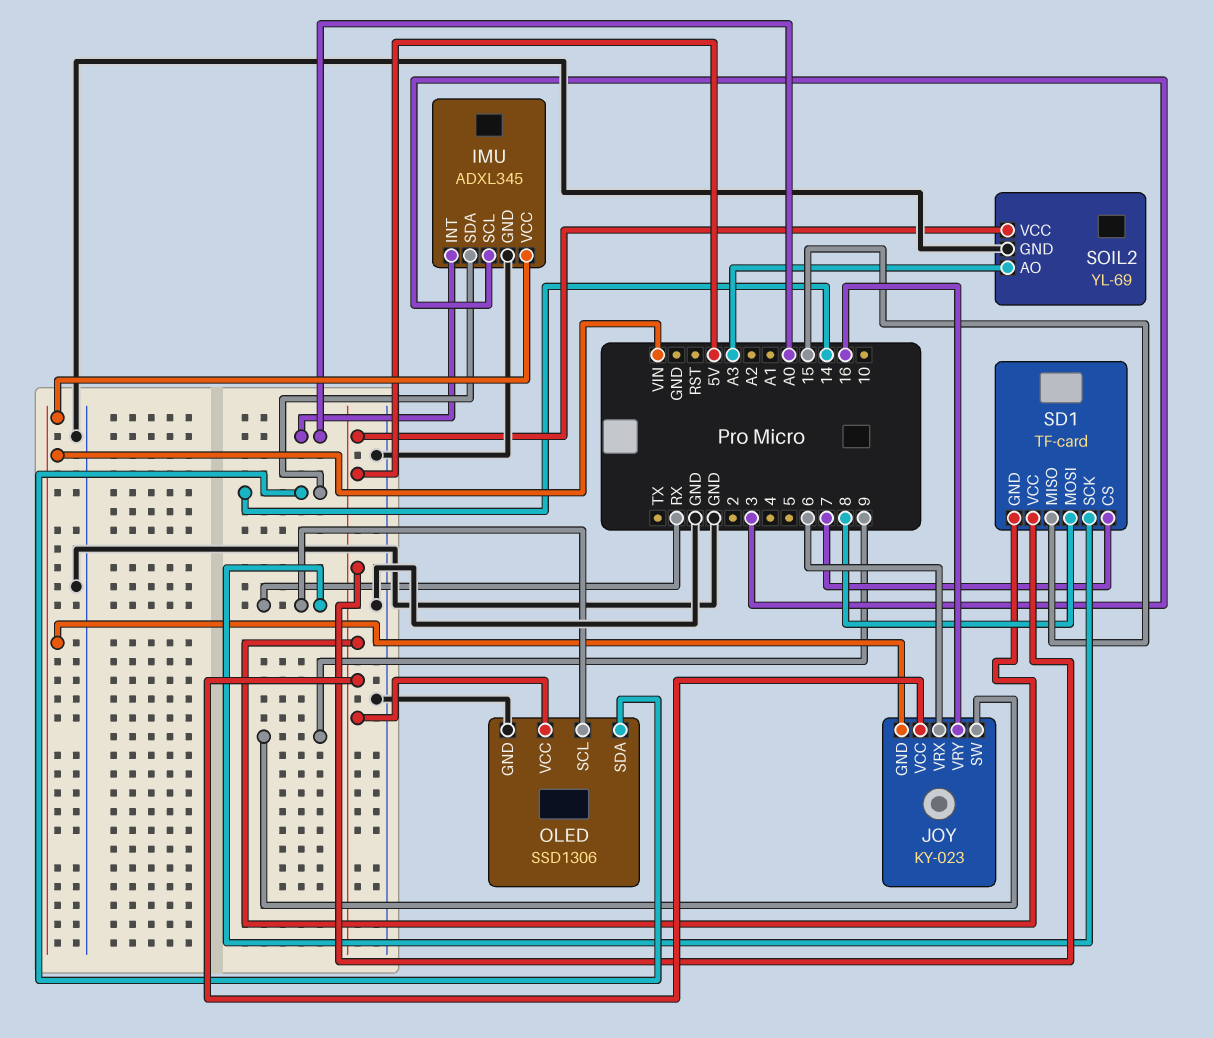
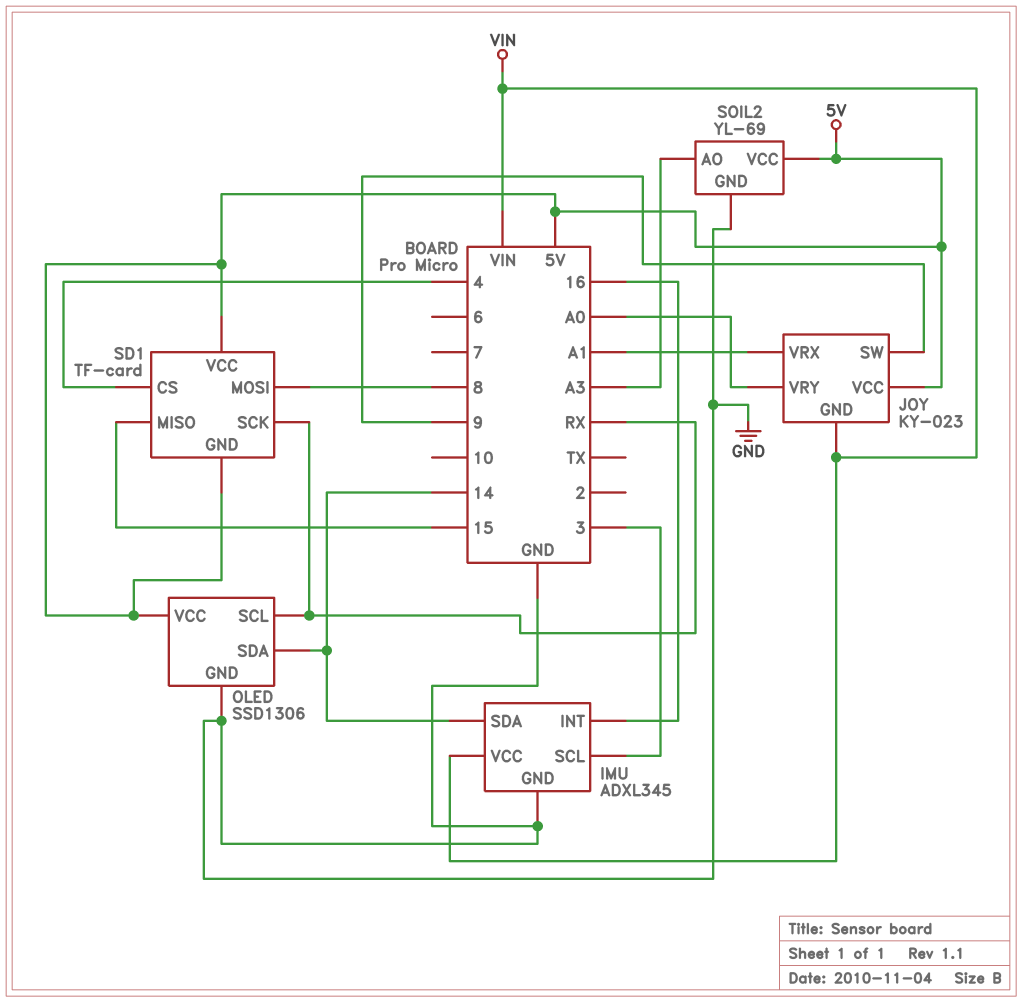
IMU pin INT: A0 -> 16
JOY pin VRX: 6 -> A1
JOY pin VRY: 16 -> A0
SD1 pin CS: 7 -> 4

